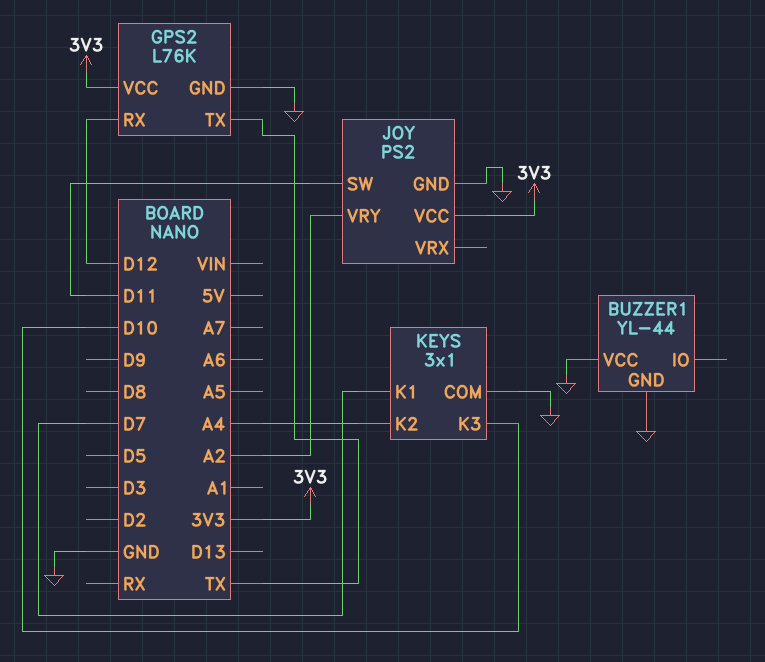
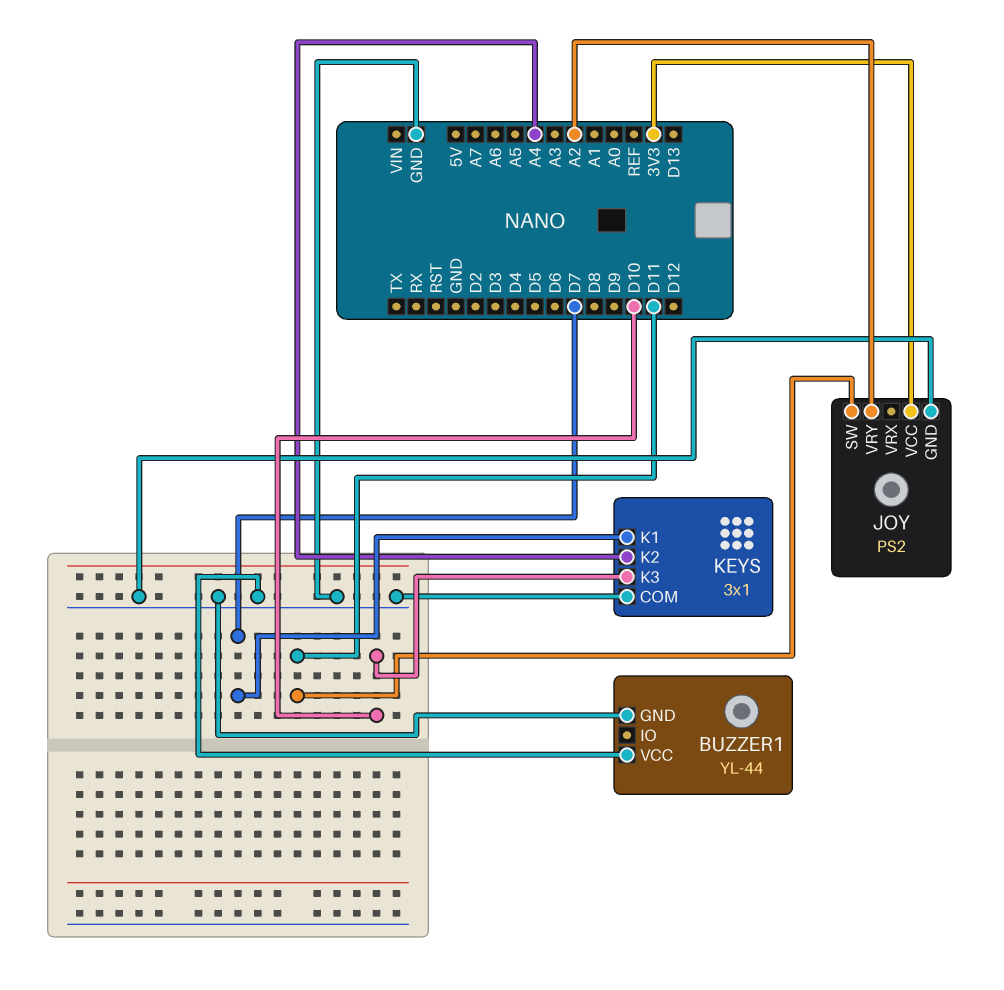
GPS2: L76K -> none
GPS2 pin GND: GND -> none
GPS2 pin RX: D12 -> none
GPS2 pin TX: TX -> none
GPS2 pin VCC: 3V3 -> none

